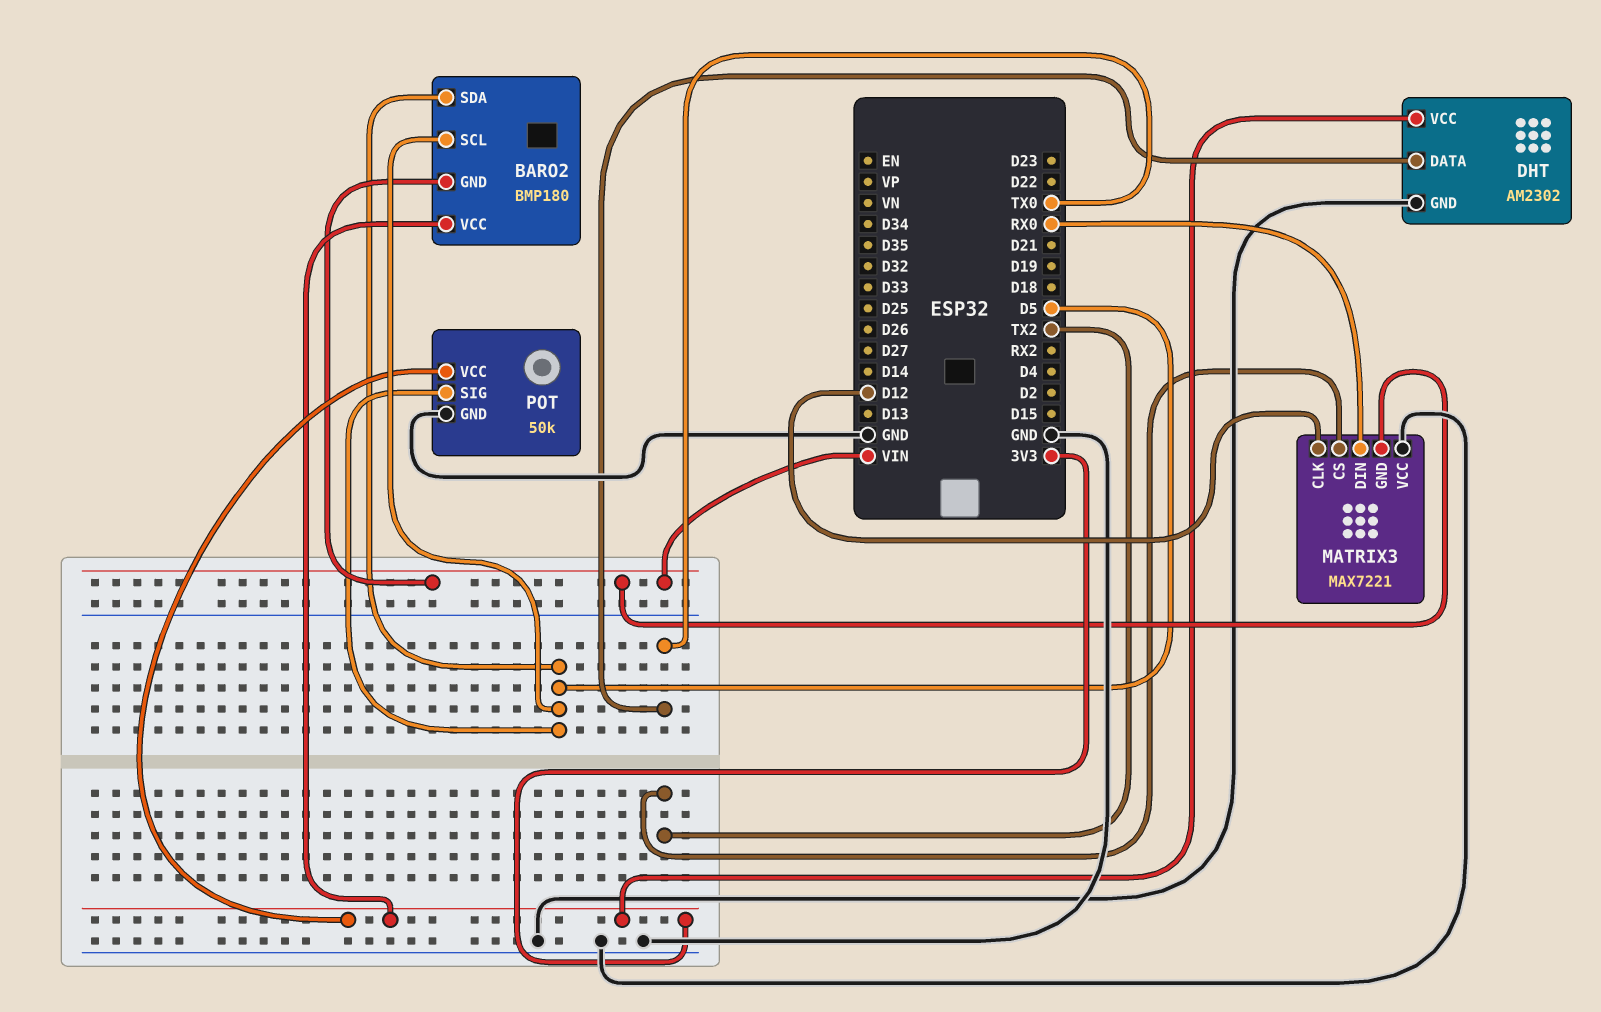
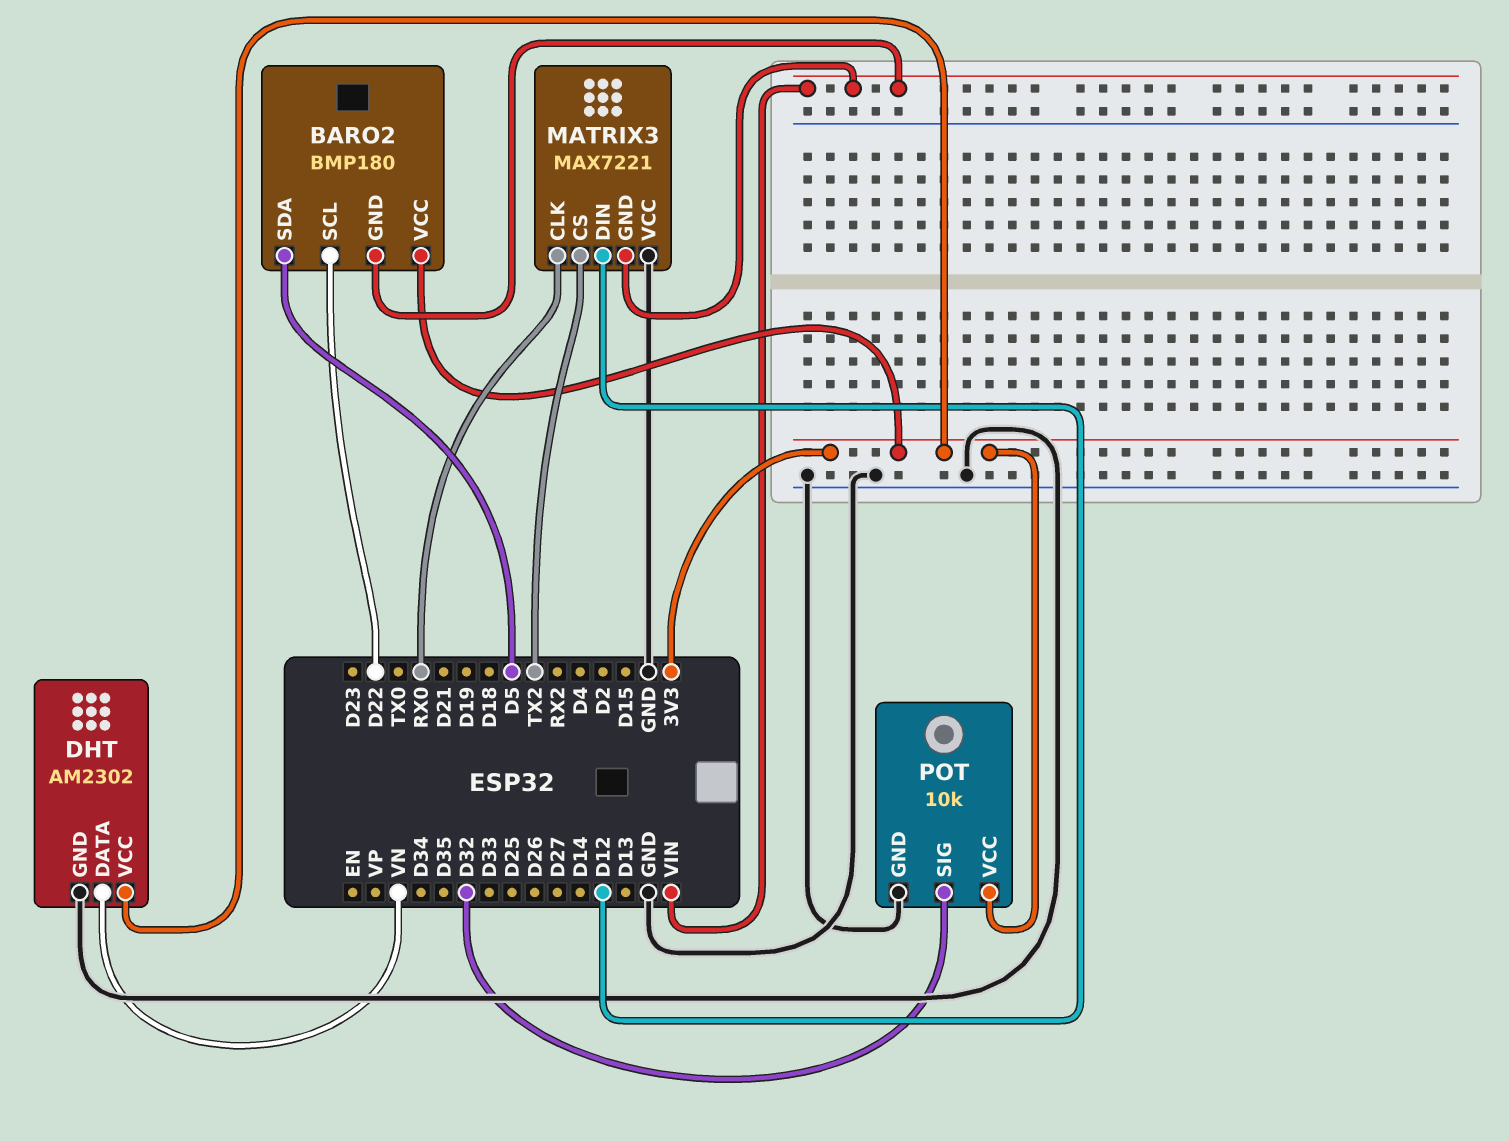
BARO2 pin SCL: D5 -> D22
DHT pin DATA: TX0 -> VN
MATRIX3 pin CLK: D12 -> RX0
MATRIX3 pin DIN: RX0 -> D12
POT: 50k -> 10k
POT pin SIG: D5 -> D32

